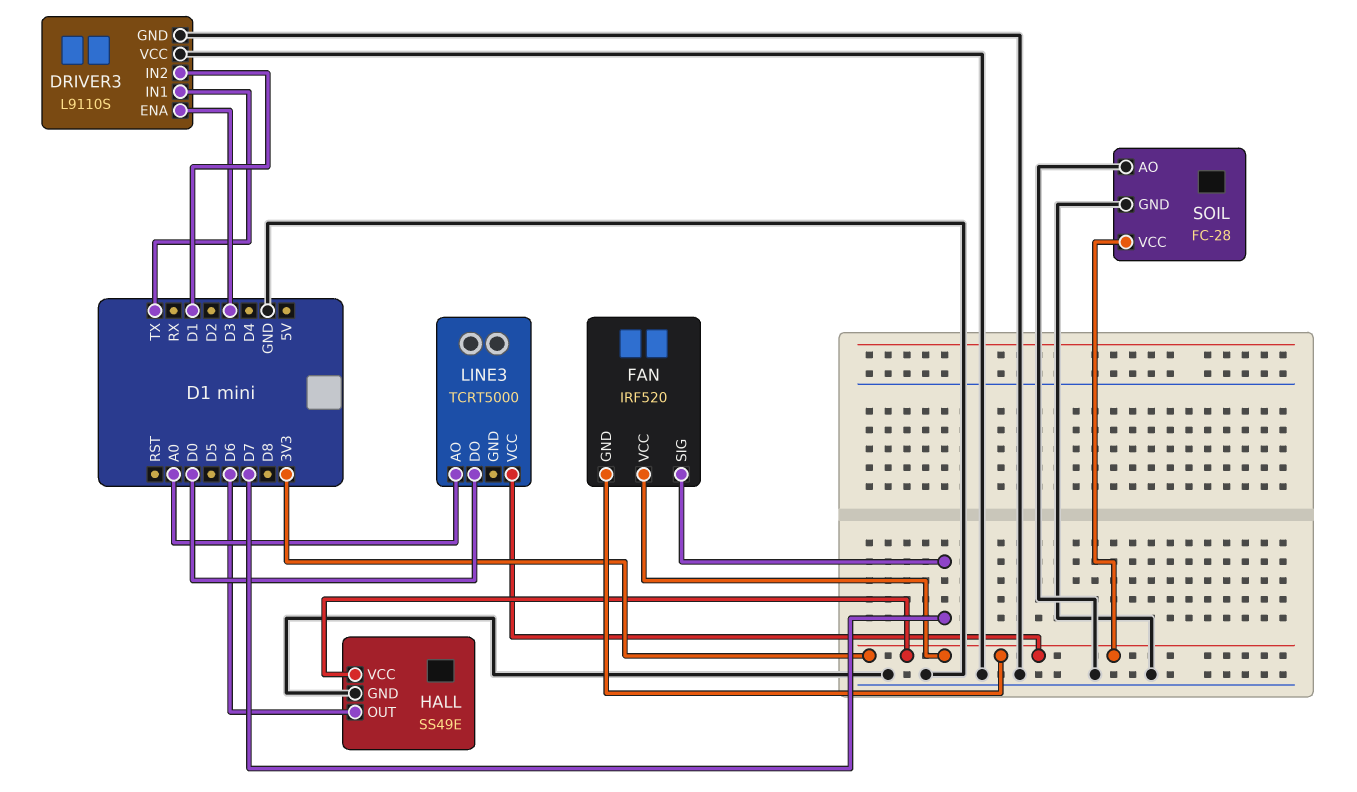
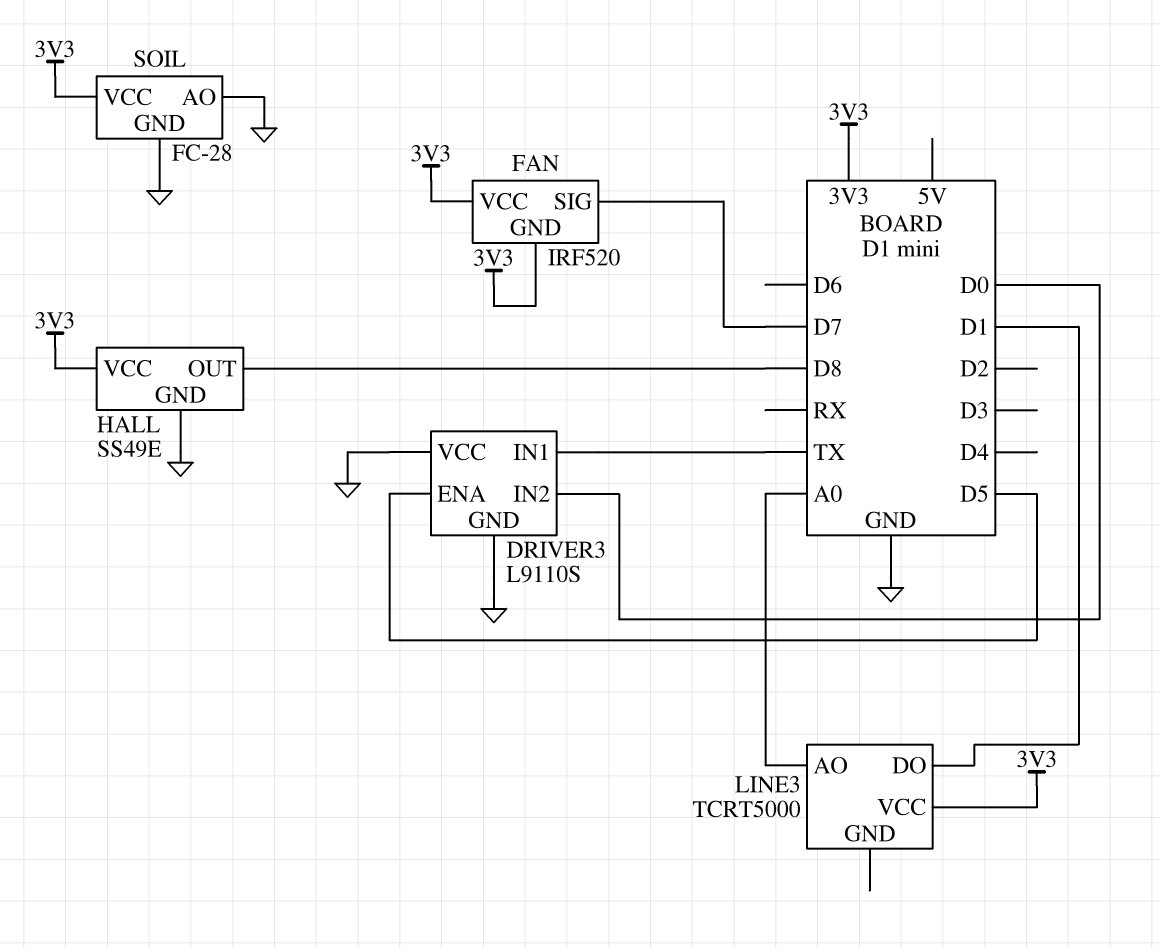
DRIVER3 pin ENA: D3 -> D5
DRIVER3 pin IN2: D1 -> D0
HALL pin OUT: D6 -> D8
LINE3 pin DO: D0 -> D1

